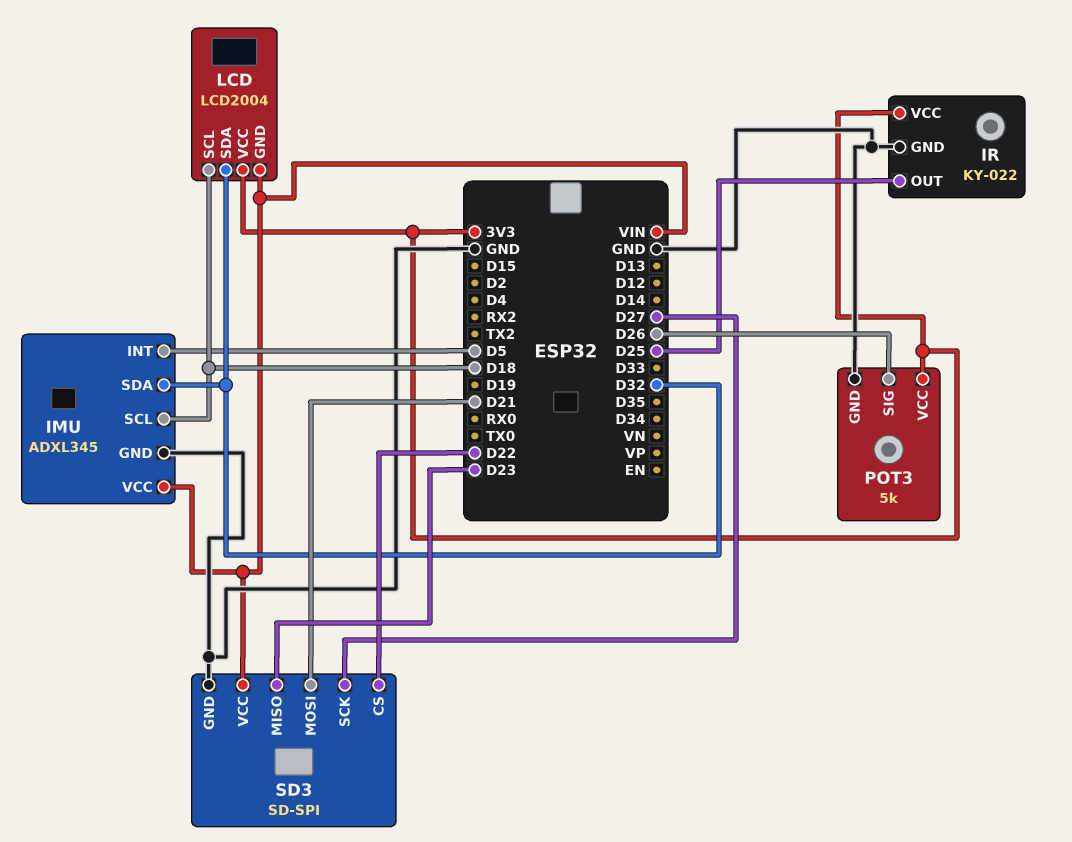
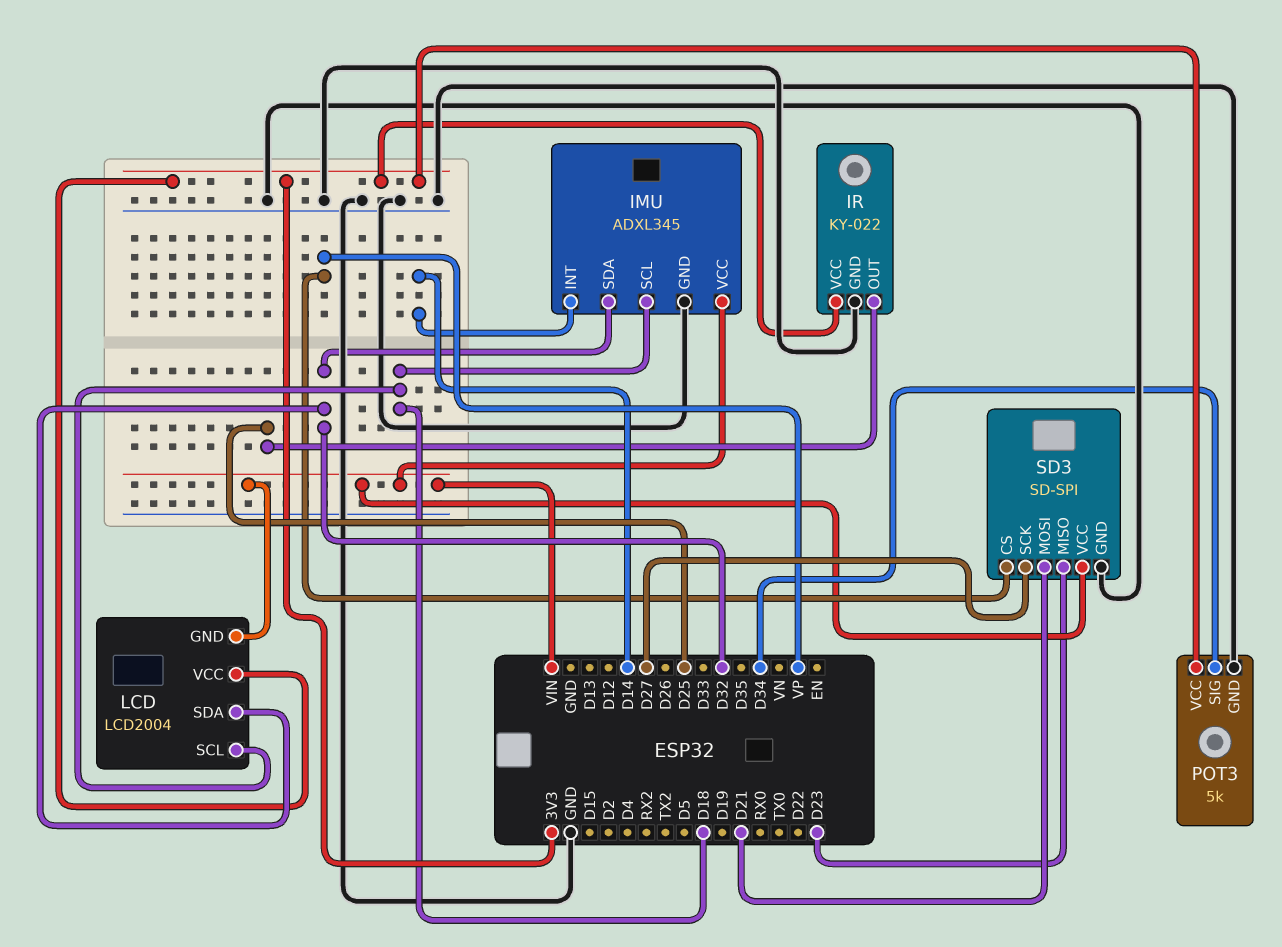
IMU pin INT: D5 -> D14
POT3 pin SIG: D26 -> D34
SD3 pin CS: D22 -> VP

